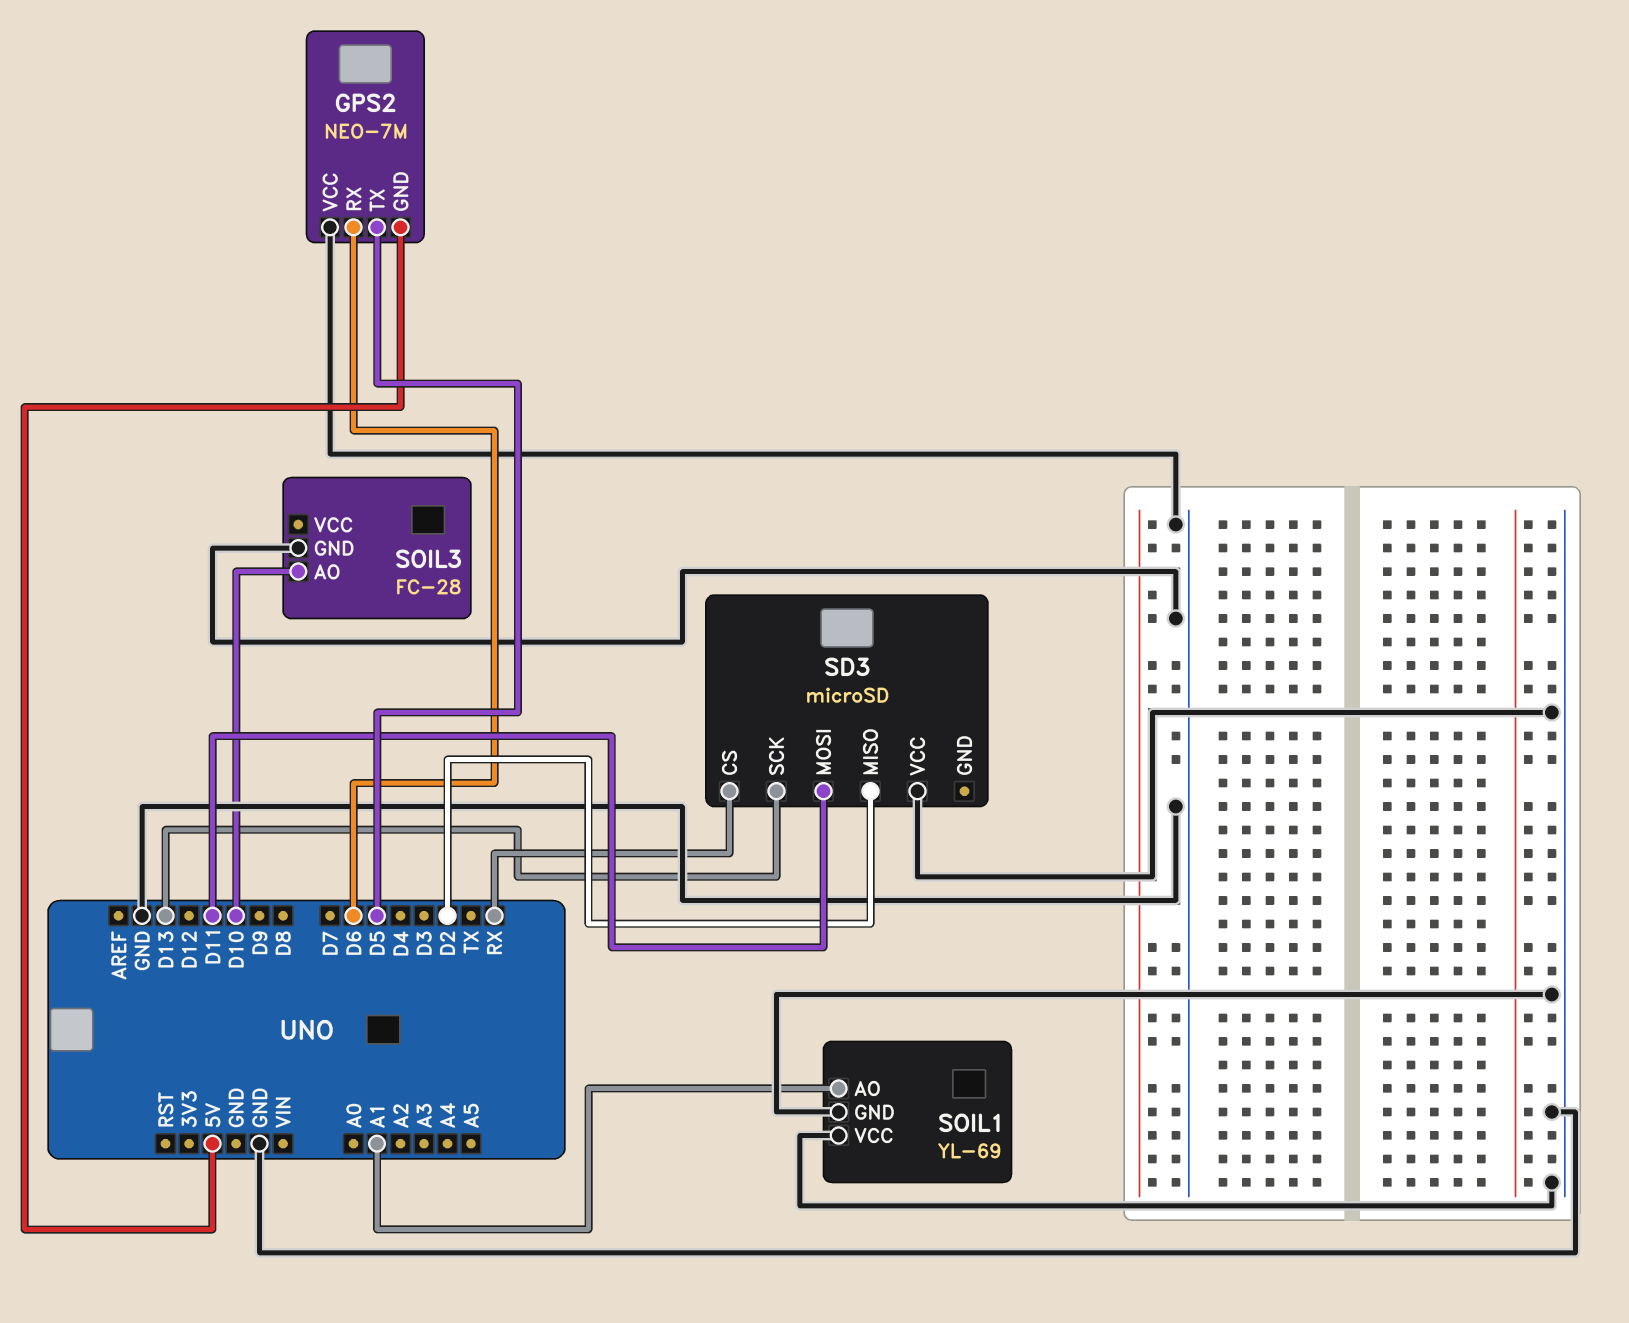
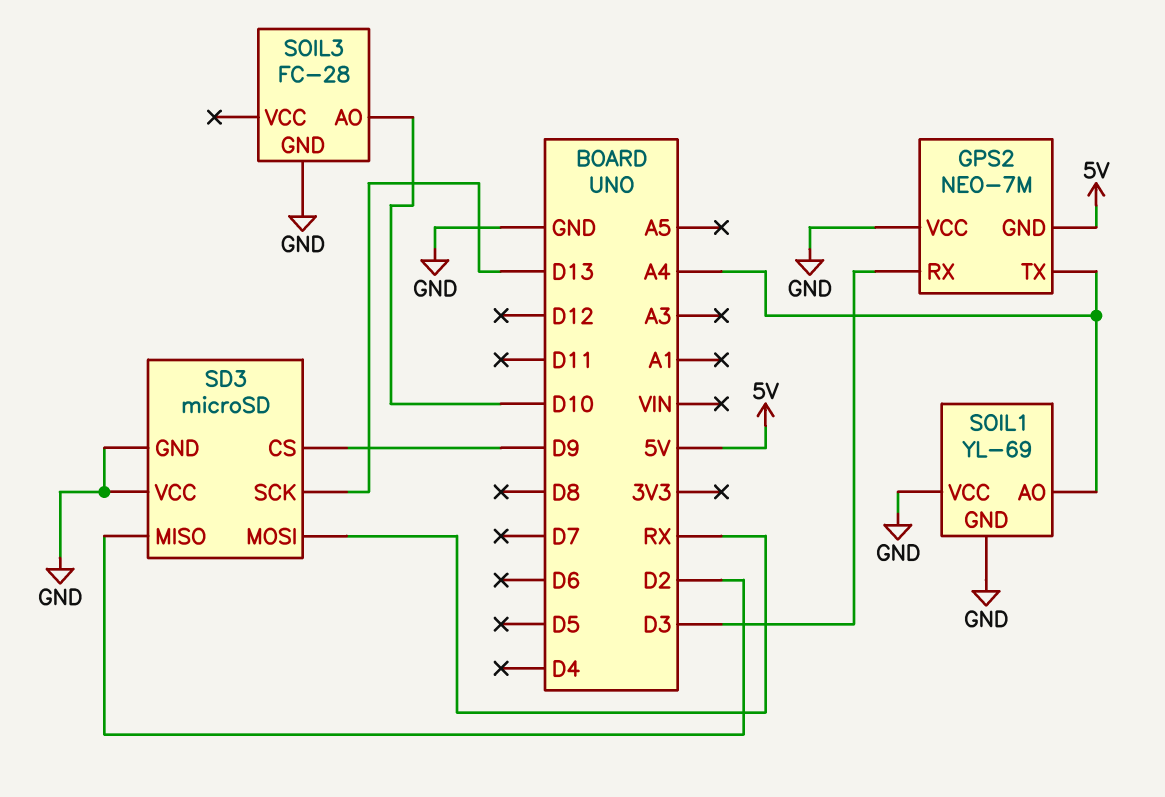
GPS2 pin RX: D6 -> D3
GPS2 pin TX: D5 -> A4
SD3 pin CS: RX -> D9
SD3 pin GND: none -> GND
SD3 pin MOSI: D11 -> RX
SOIL1 pin AO: A1 -> A4

